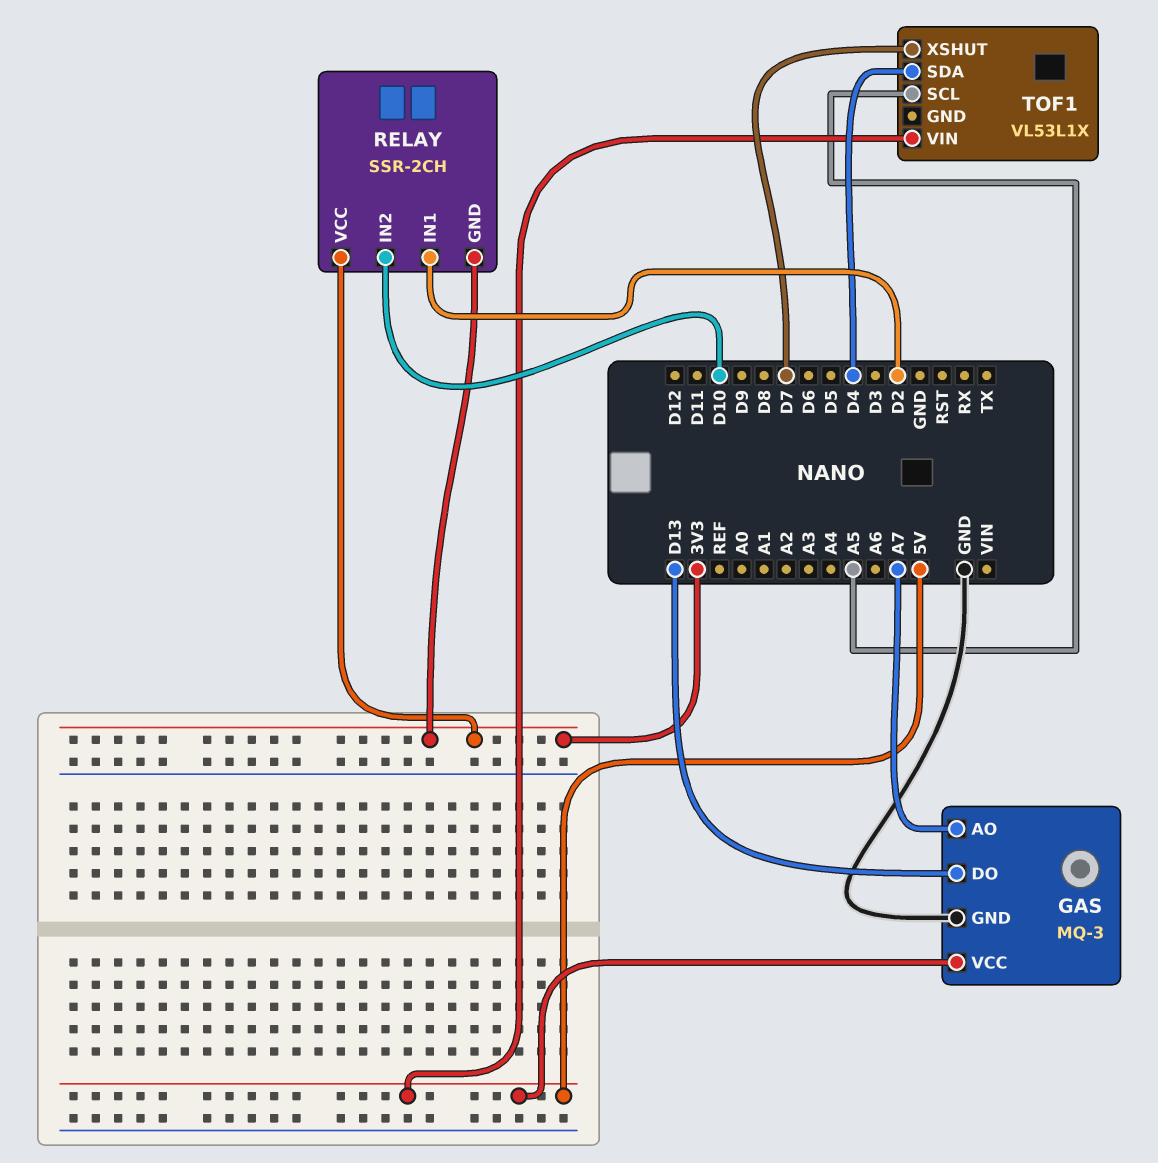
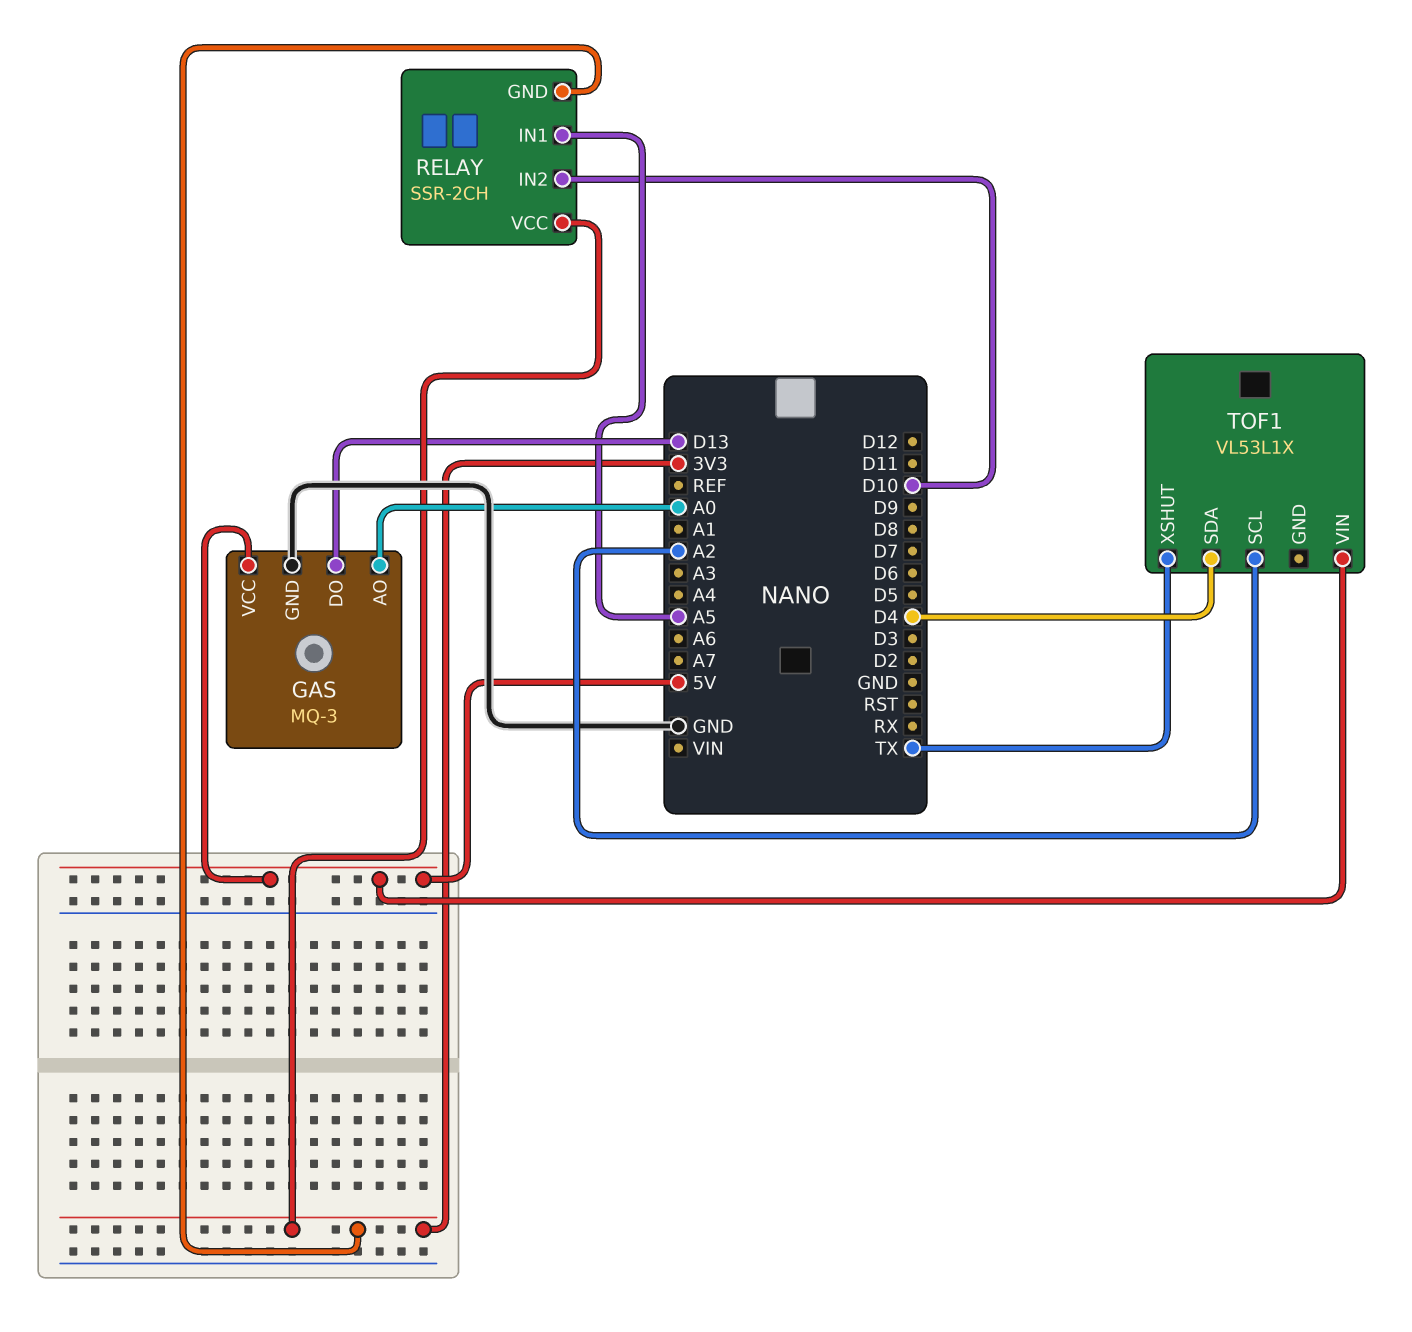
GAS pin AO: A7 -> A0
RELAY pin IN1: D2 -> A5
TOF1 pin SCL: A5 -> A2
TOF1 pin XSHUT: D7 -> TX

